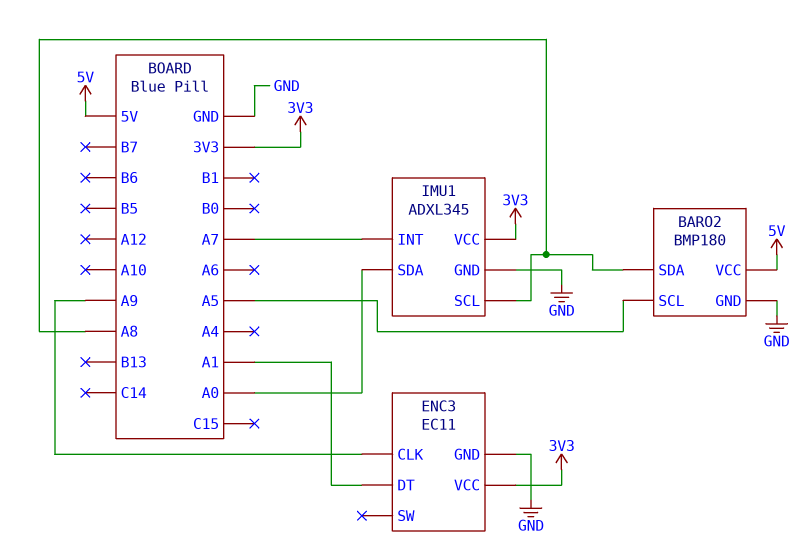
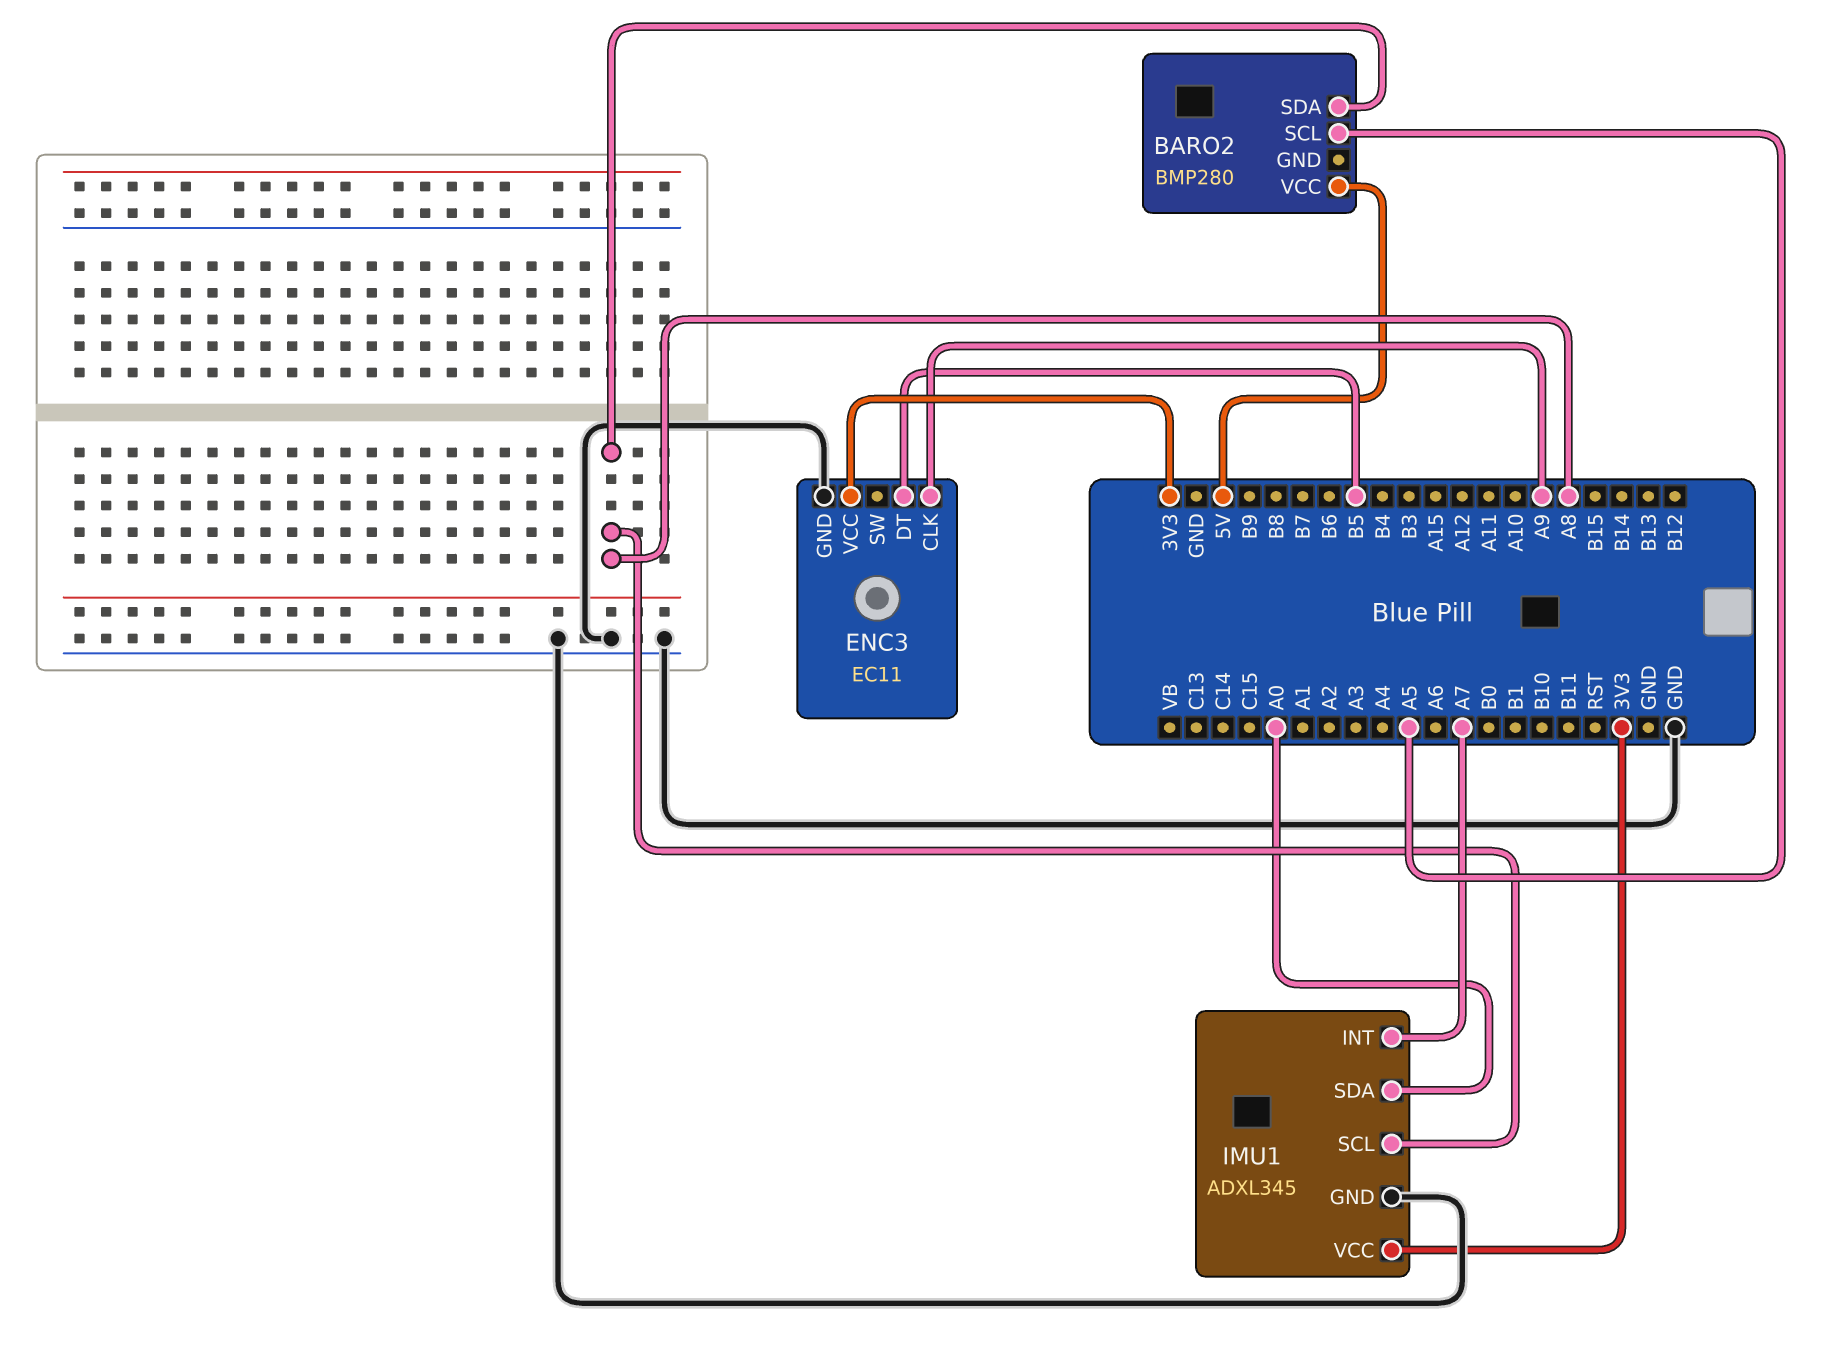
BARO2: BMP180 -> BMP280
BARO2 pin GND: GND -> none
ENC3 pin DT: A1 -> B5

